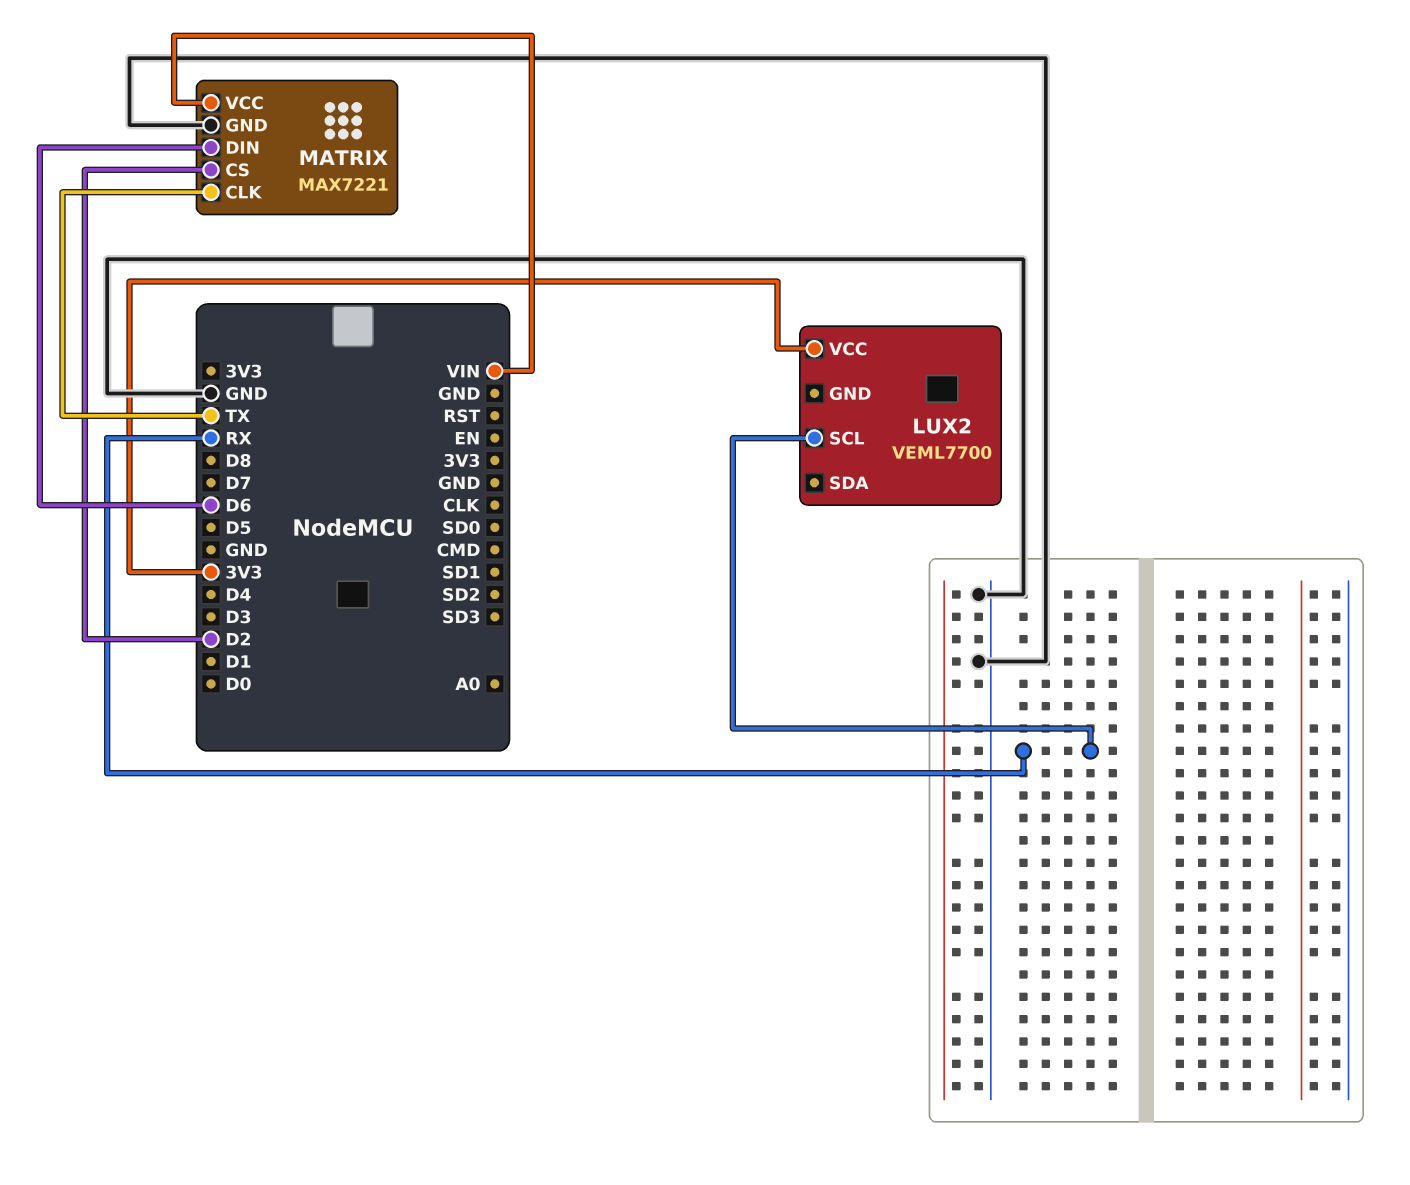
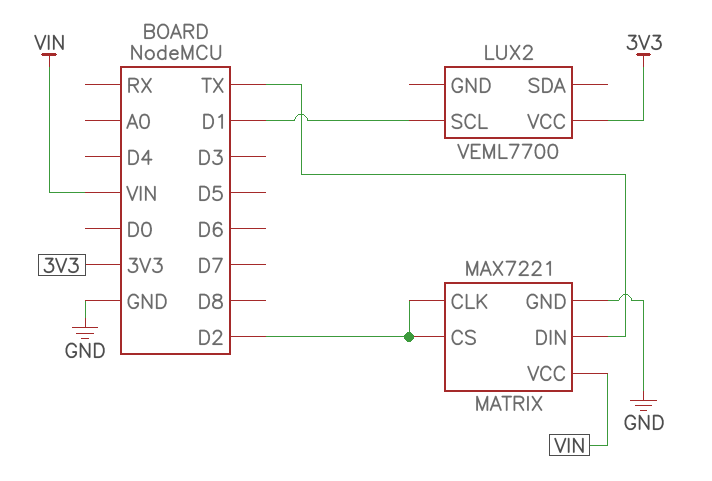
LUX2 pin SCL: RX -> D1
MATRIX pin CLK: TX -> D2
MATRIX pin DIN: D6 -> TX

